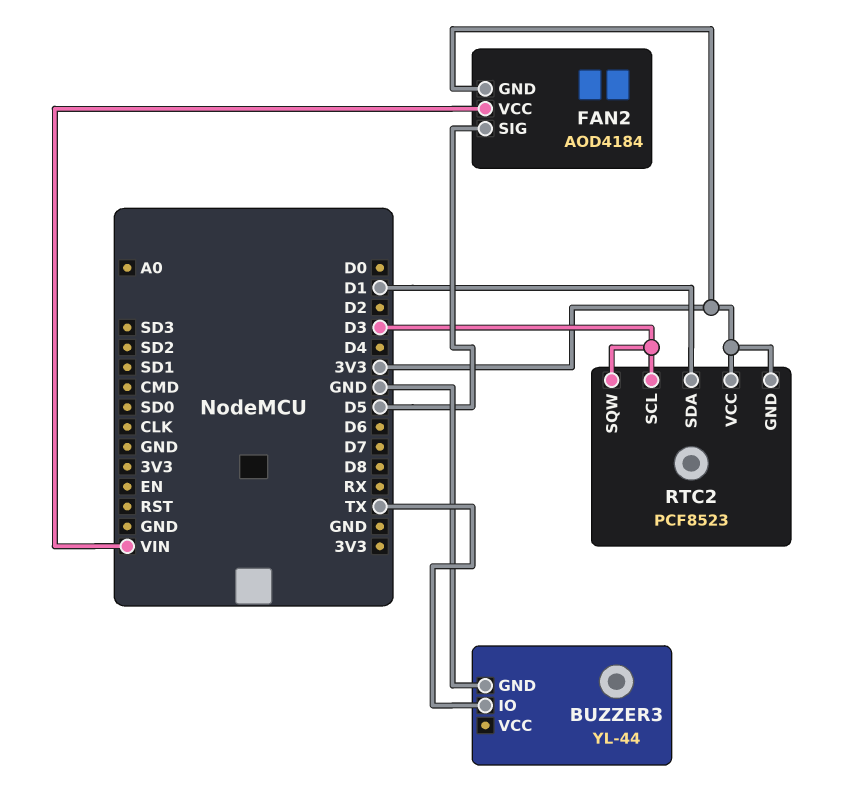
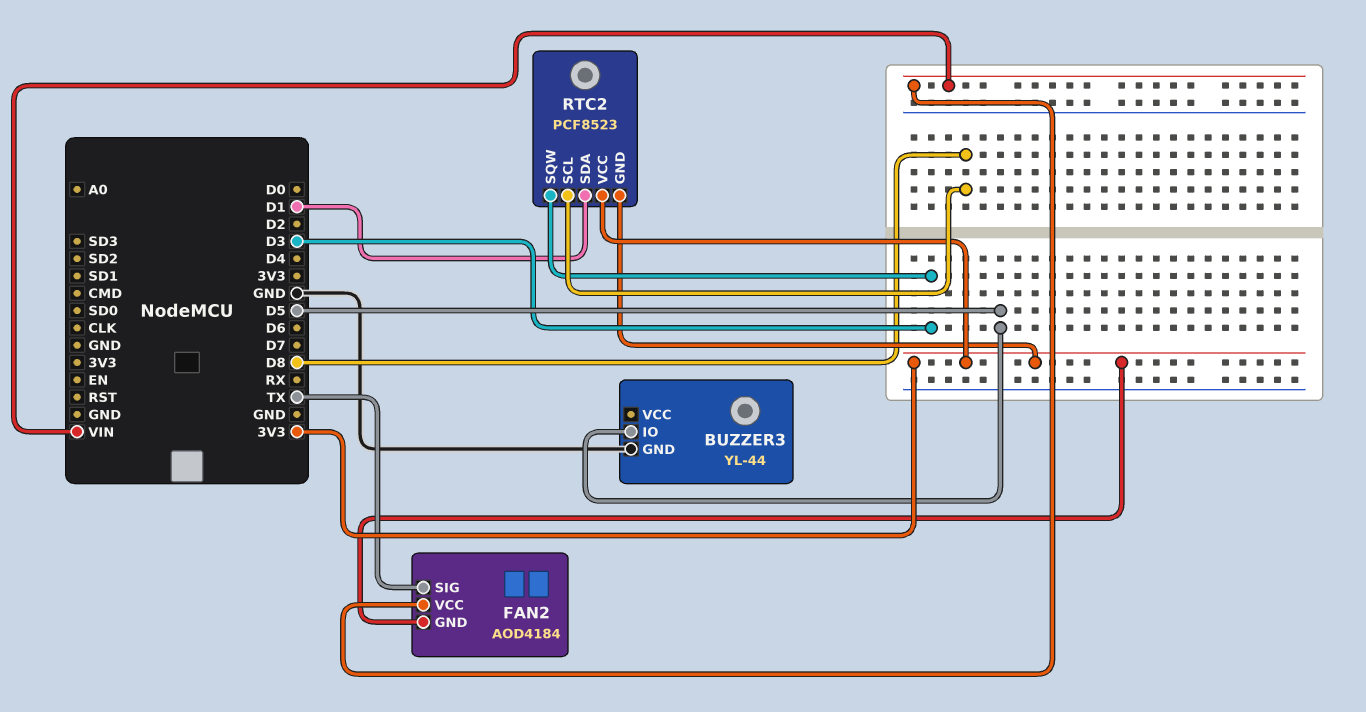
BUZZER3 pin IO: TX -> D5
FAN2 pin SIG: D5 -> TX
RTC2 pin SCL: D3 -> D8

